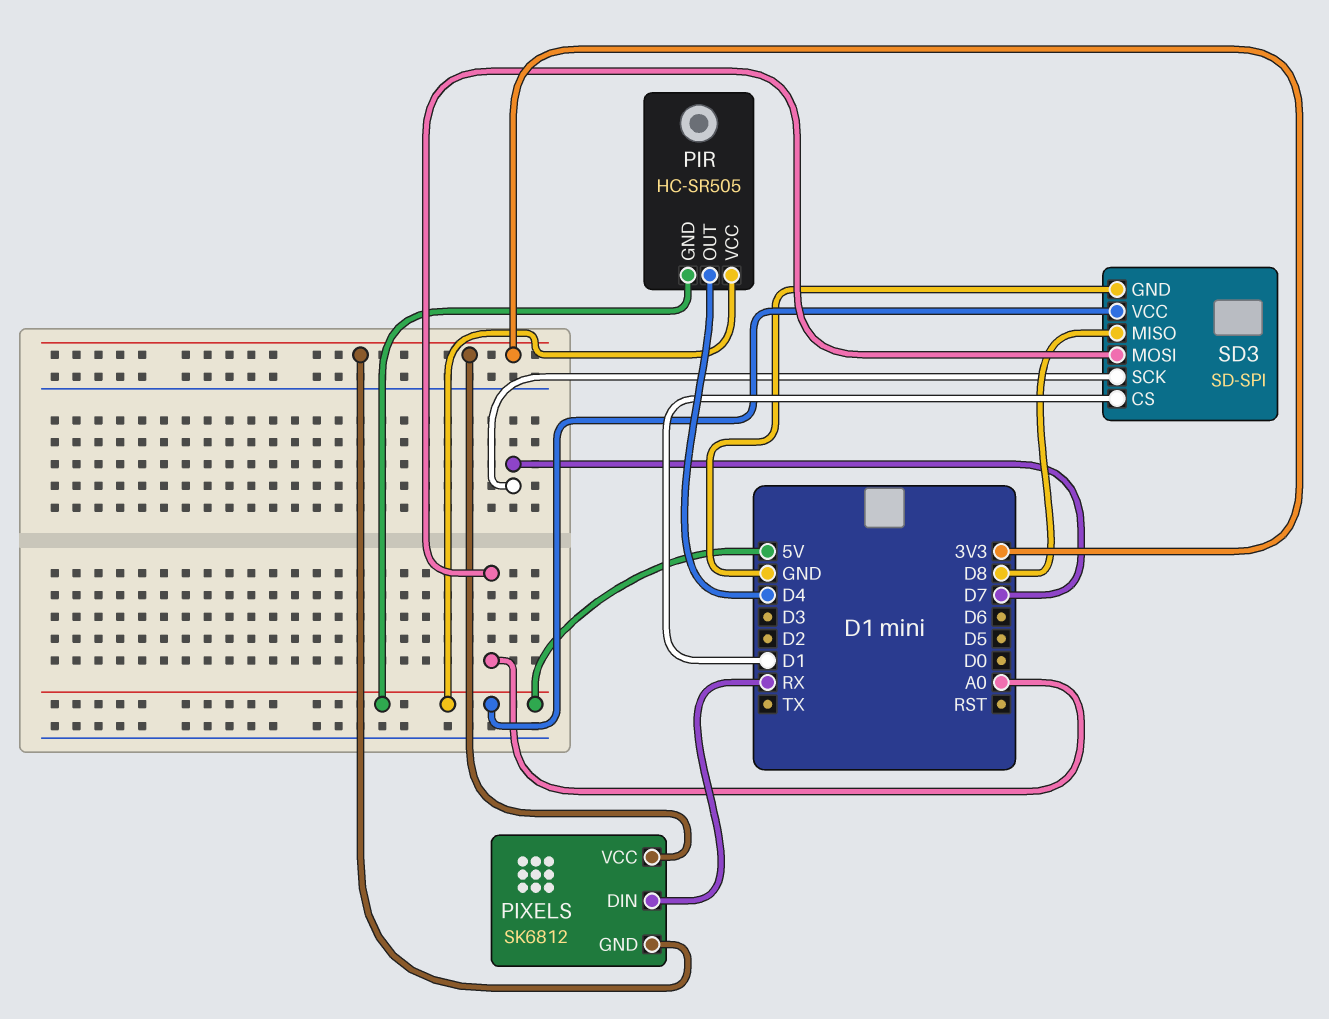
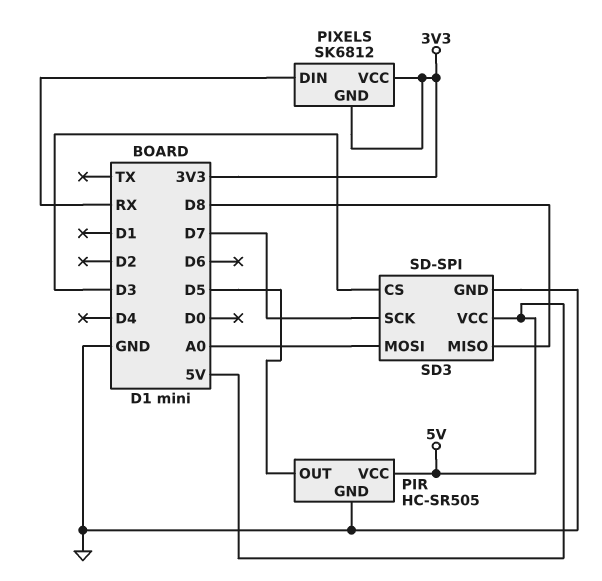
PIR pin GND: 5V -> GND
PIR pin OUT: D4 -> D5
SD3 pin CS: D1 -> D3

